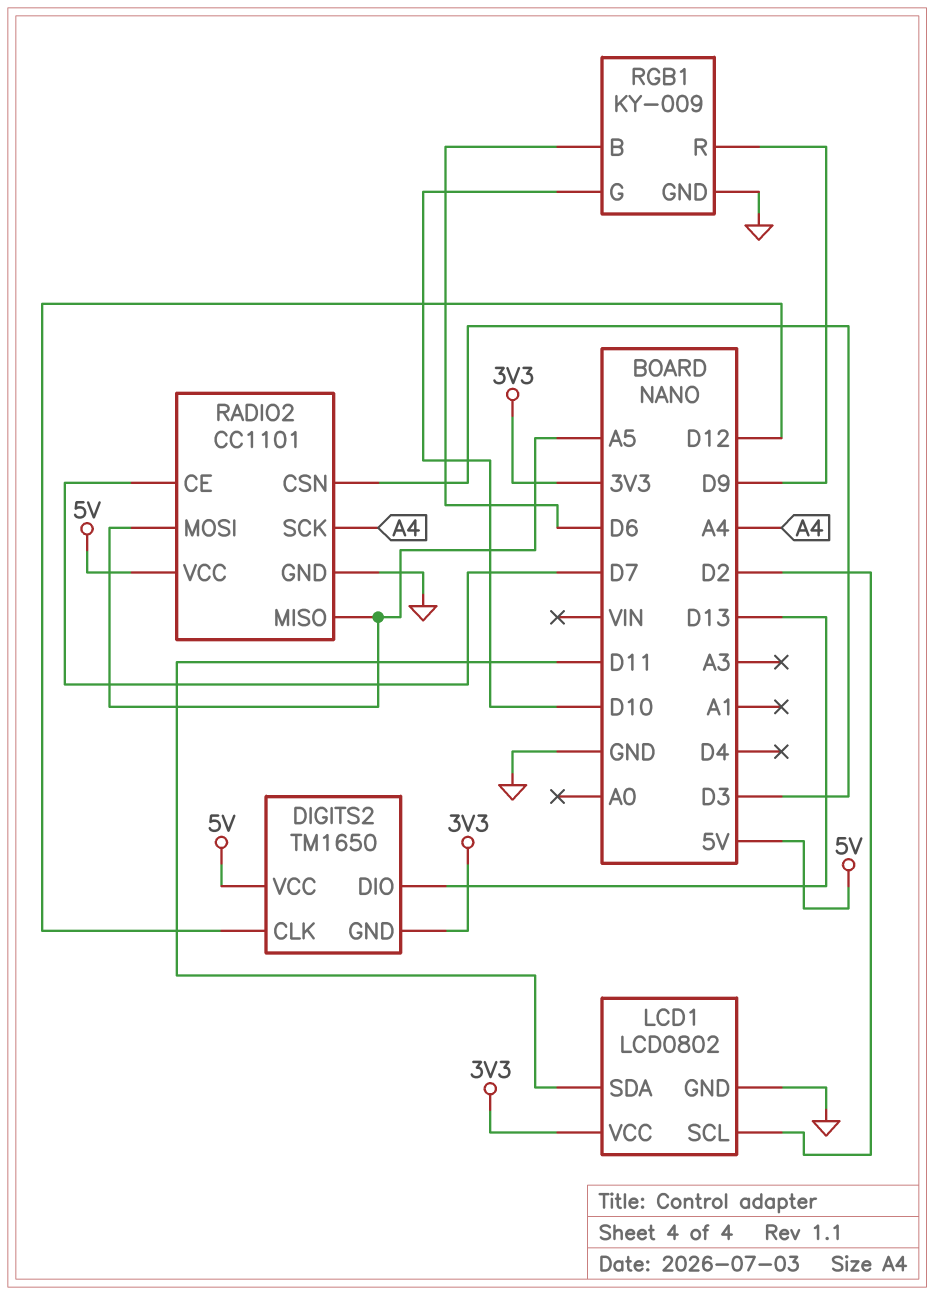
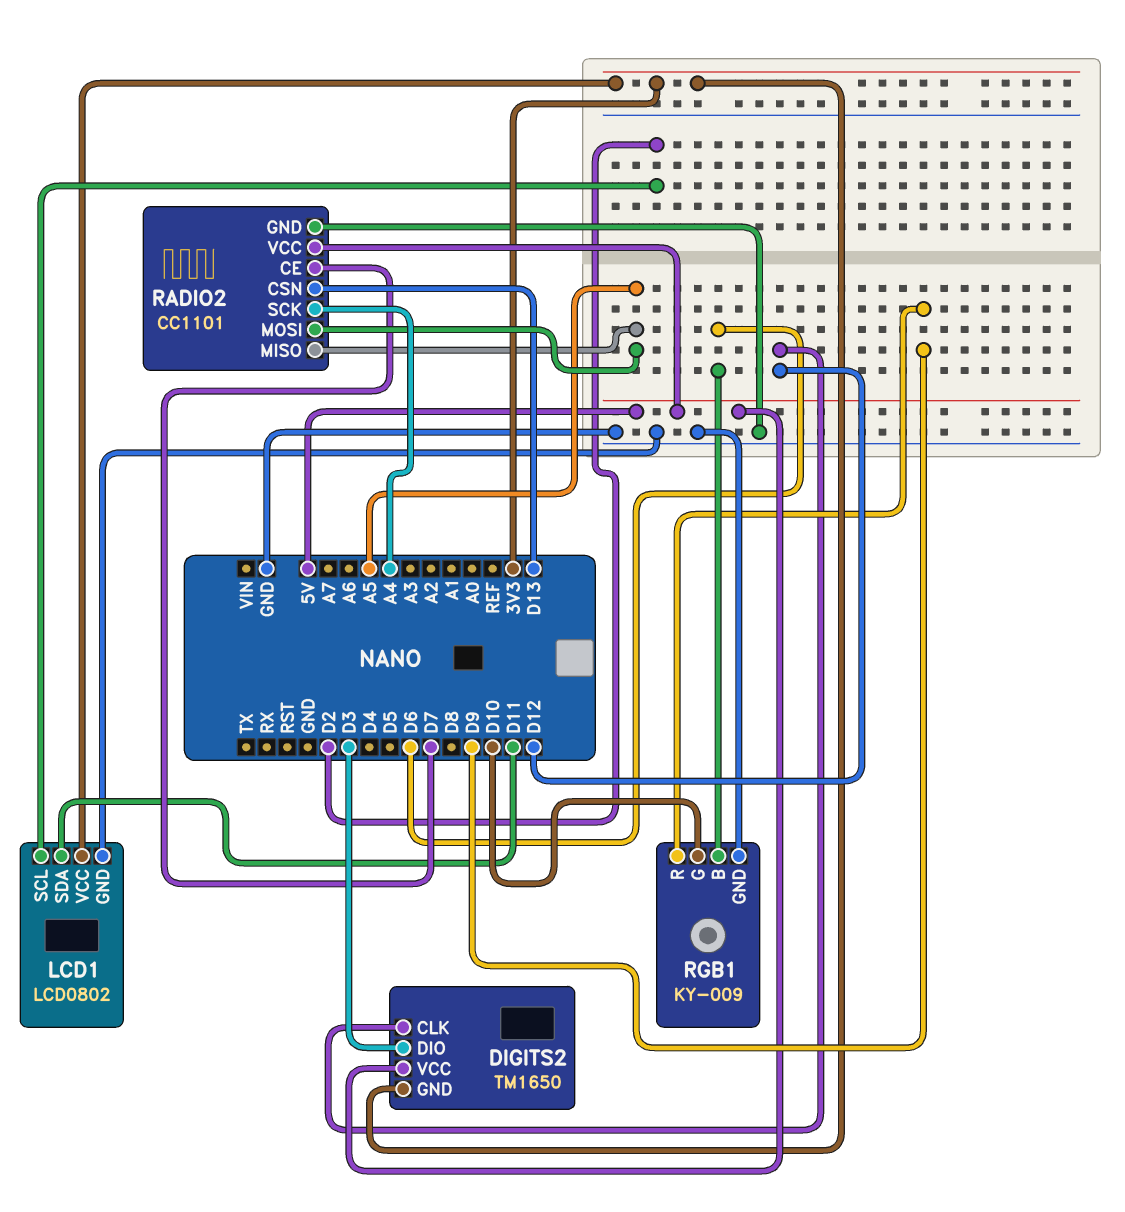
DIGITS2 pin DIO: D13 -> D3
RADIO2 pin CSN: D3 -> D13

